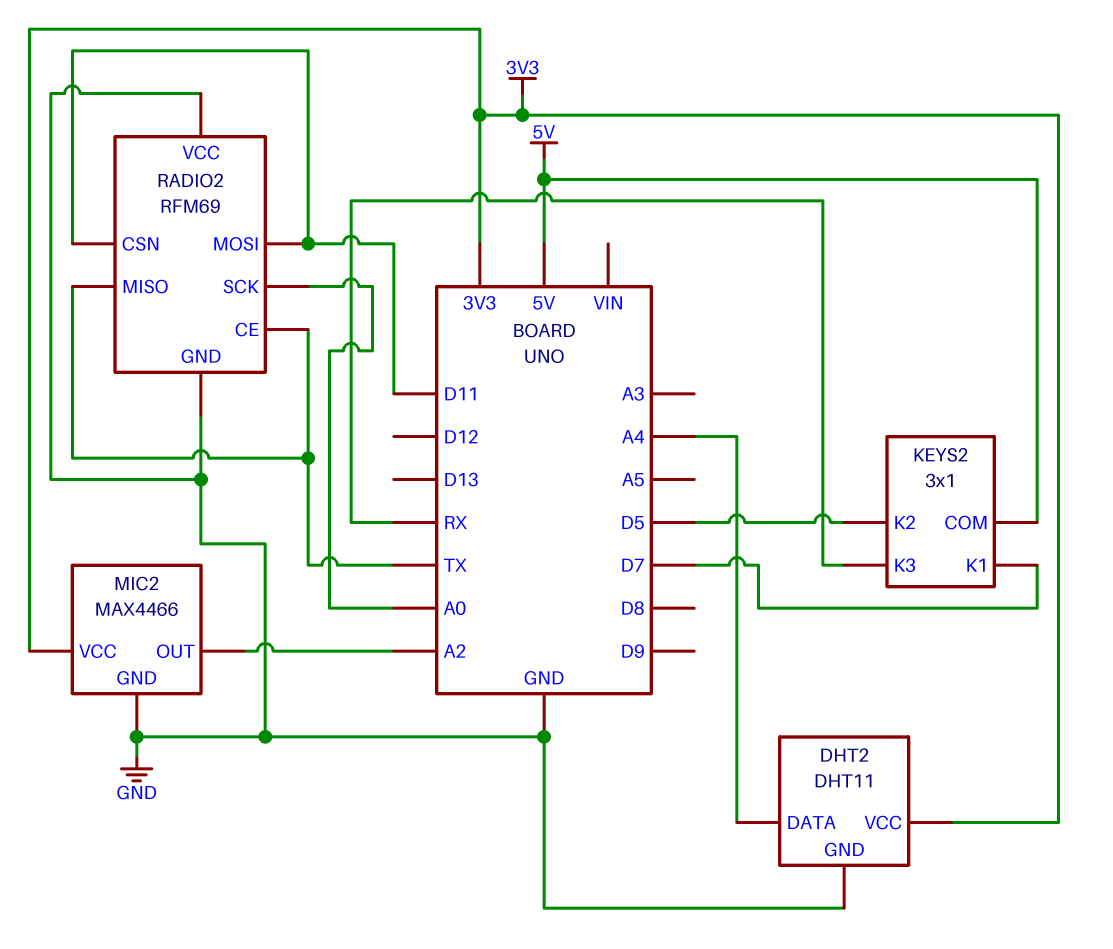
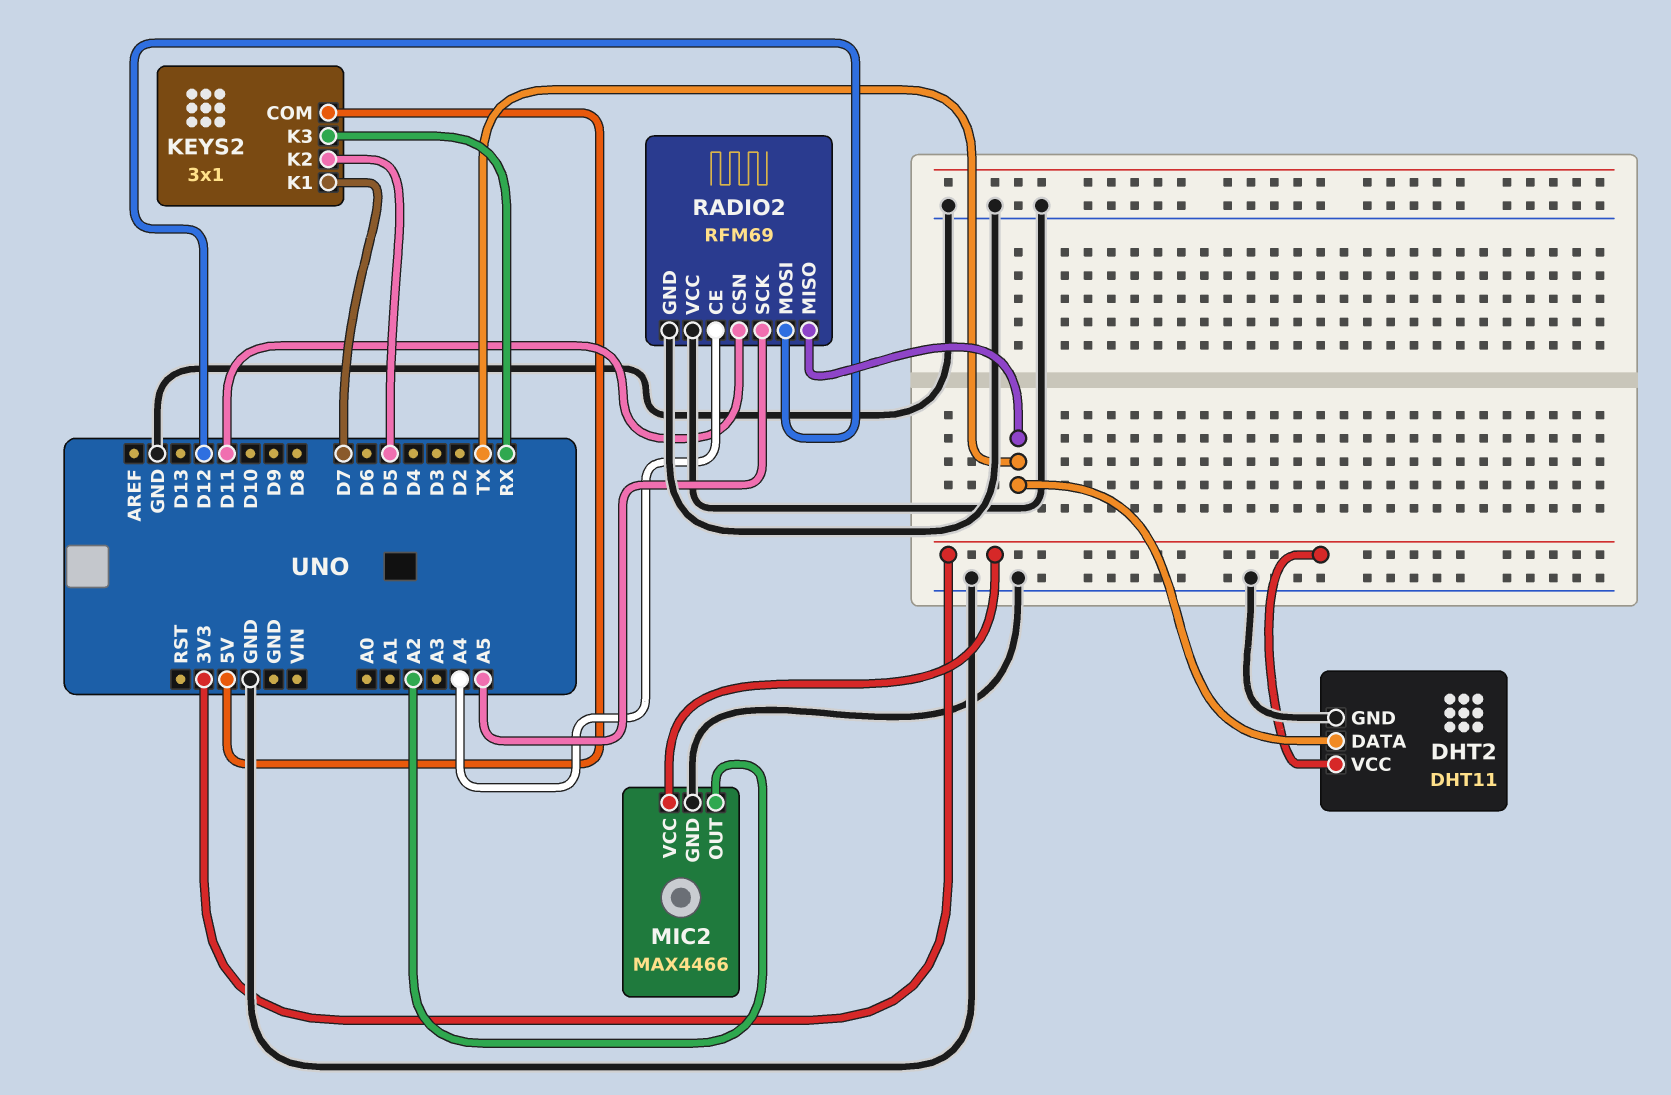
DHT2 pin DATA: A4 -> TX
RADIO2 pin CE: TX -> A4
RADIO2 pin MOSI: D11 -> D12
RADIO2 pin SCK: A0 -> A5

